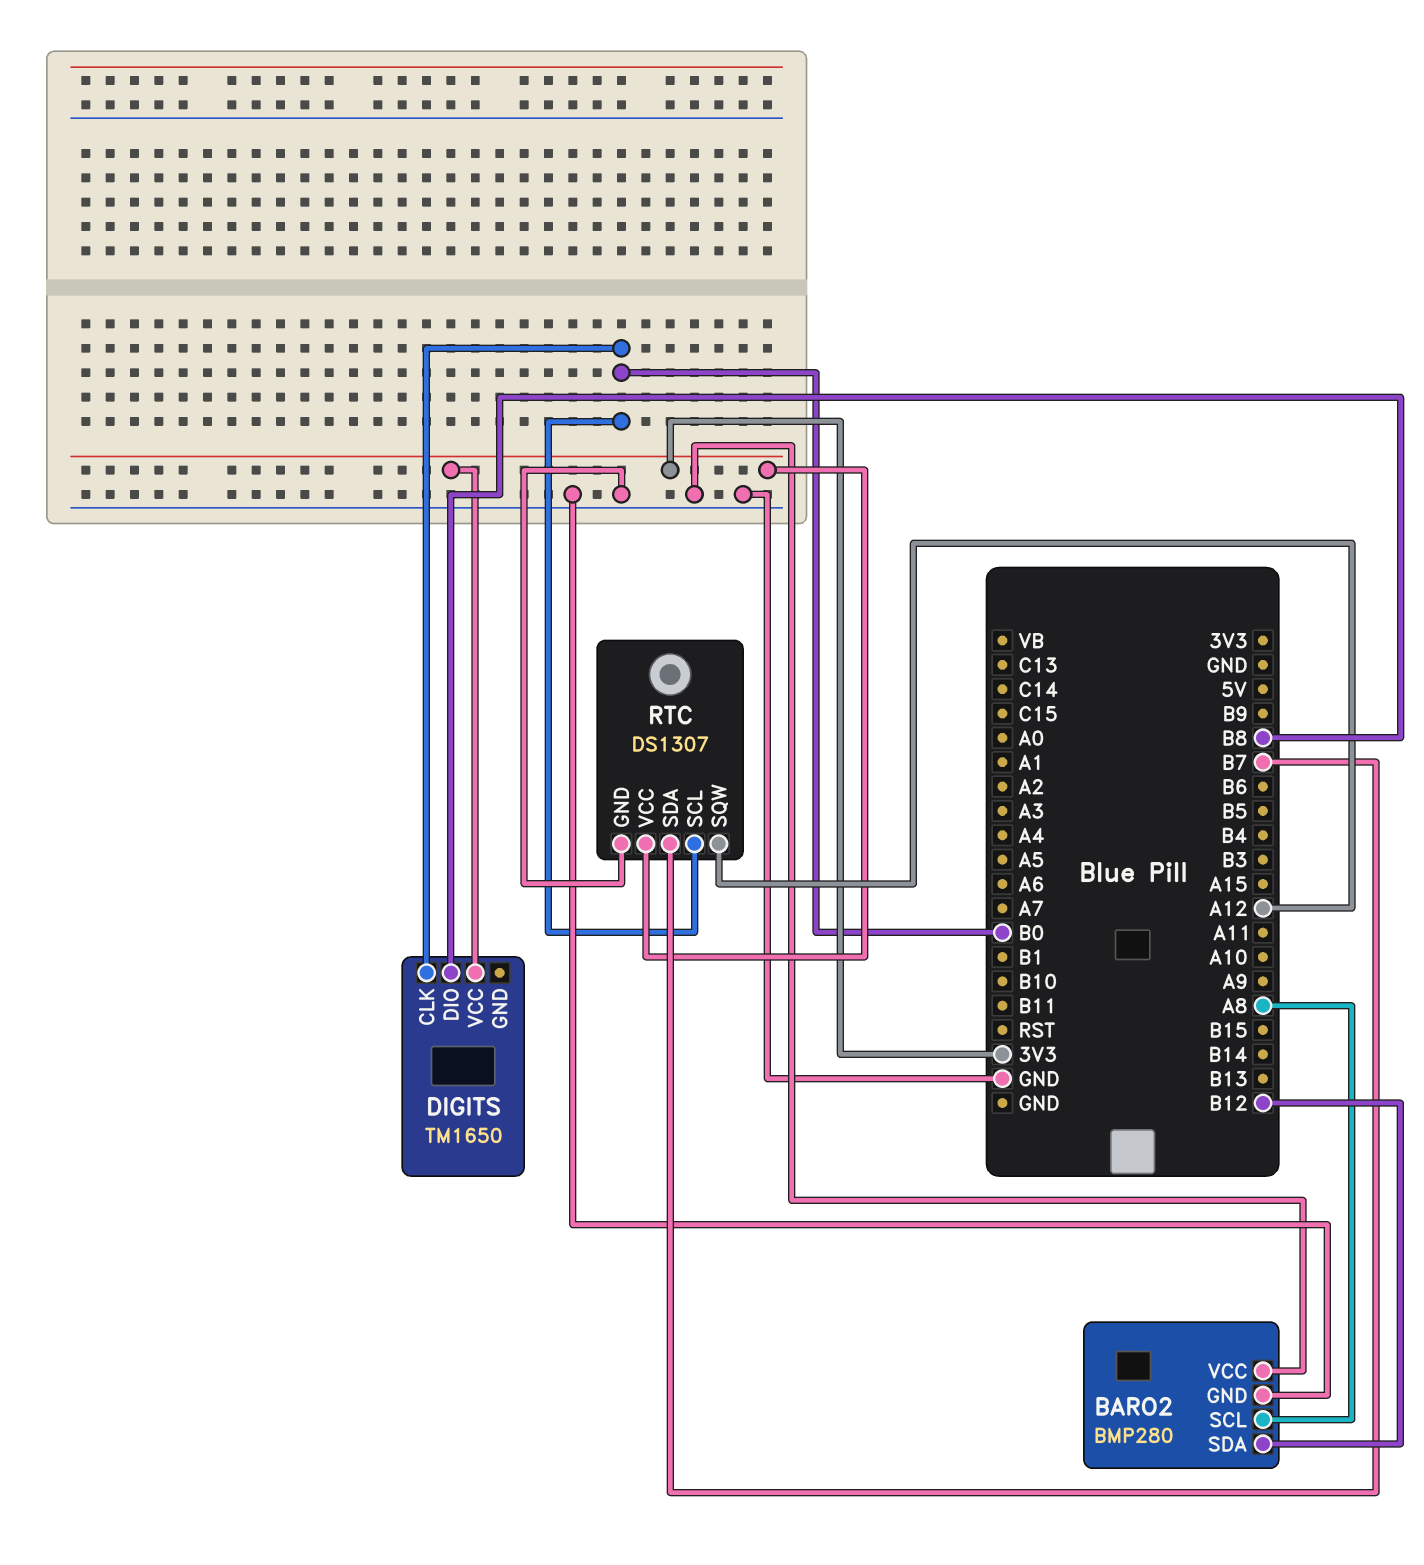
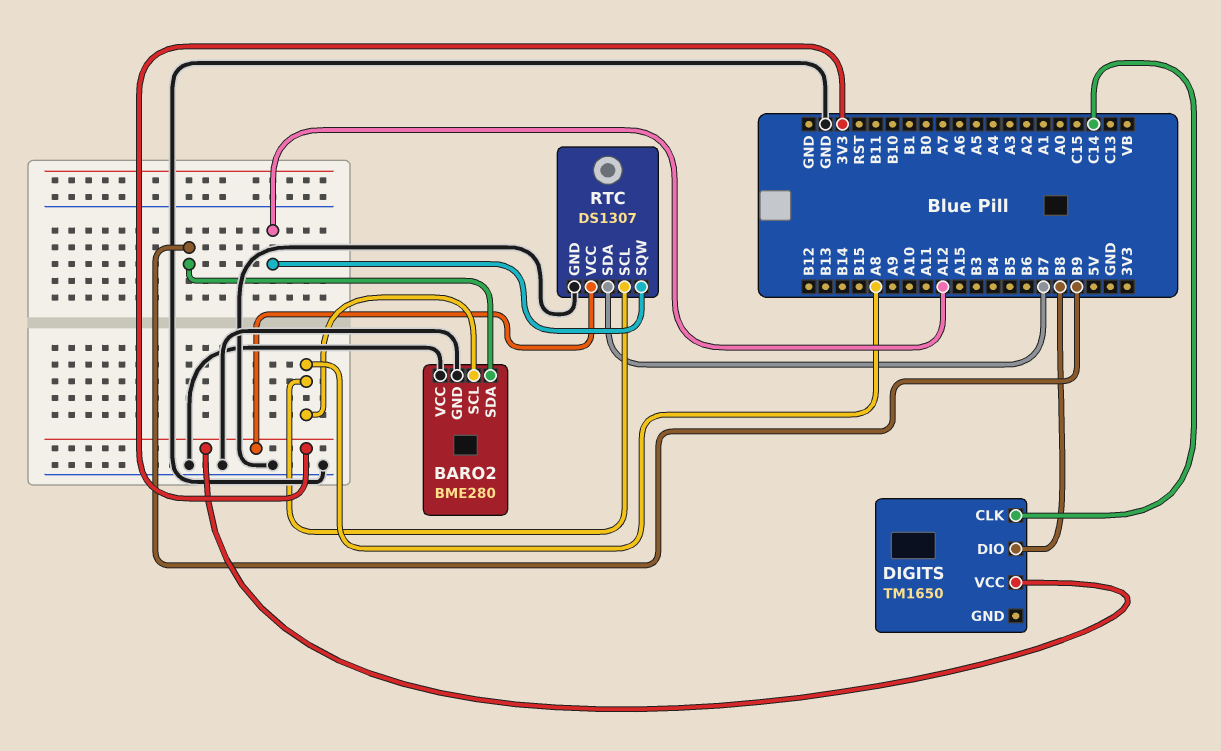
BARO2: BMP280 -> BME280
BARO2 pin SDA: B12 -> B9
DIGITS pin CLK: B0 -> C14
RTC pin SCL: B0 -> A8

